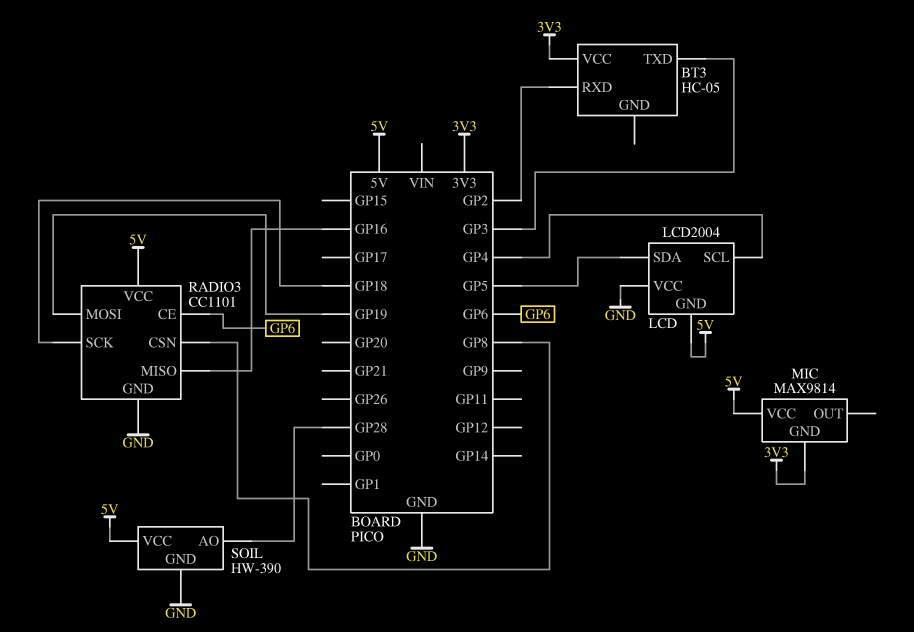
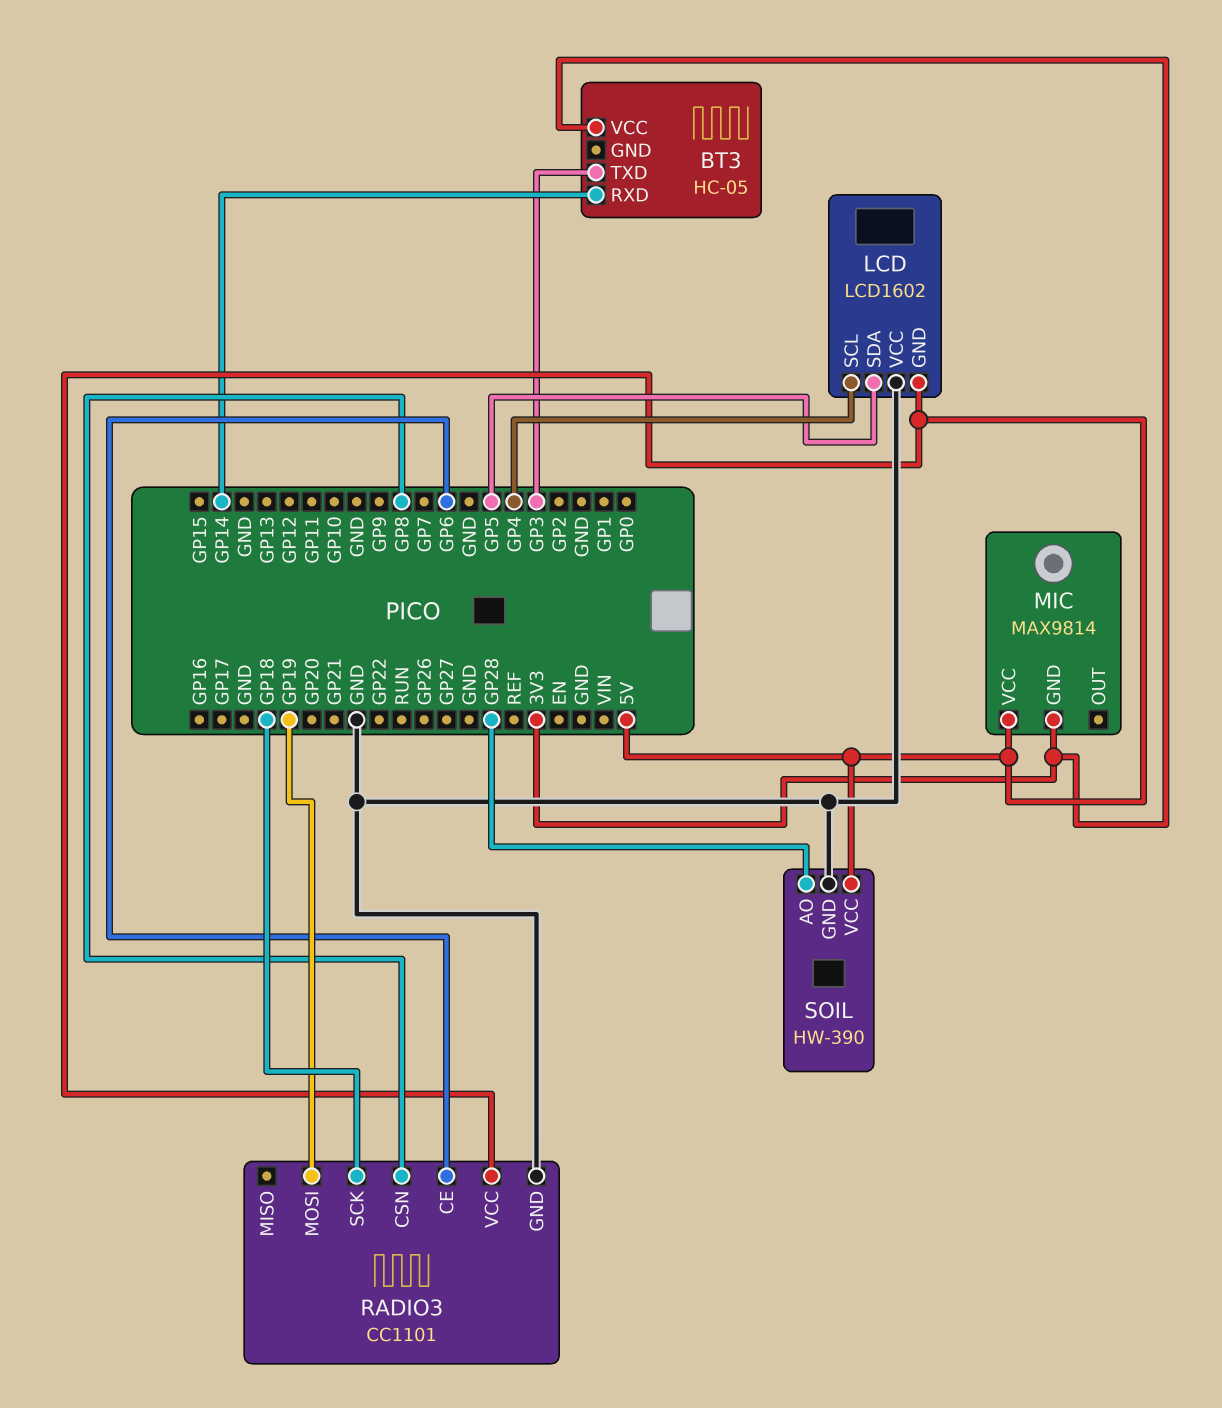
BT3 pin RXD: GP2 -> GP14
LCD: LCD2004 -> LCD1602
RADIO3 pin MISO: GP16 -> none

